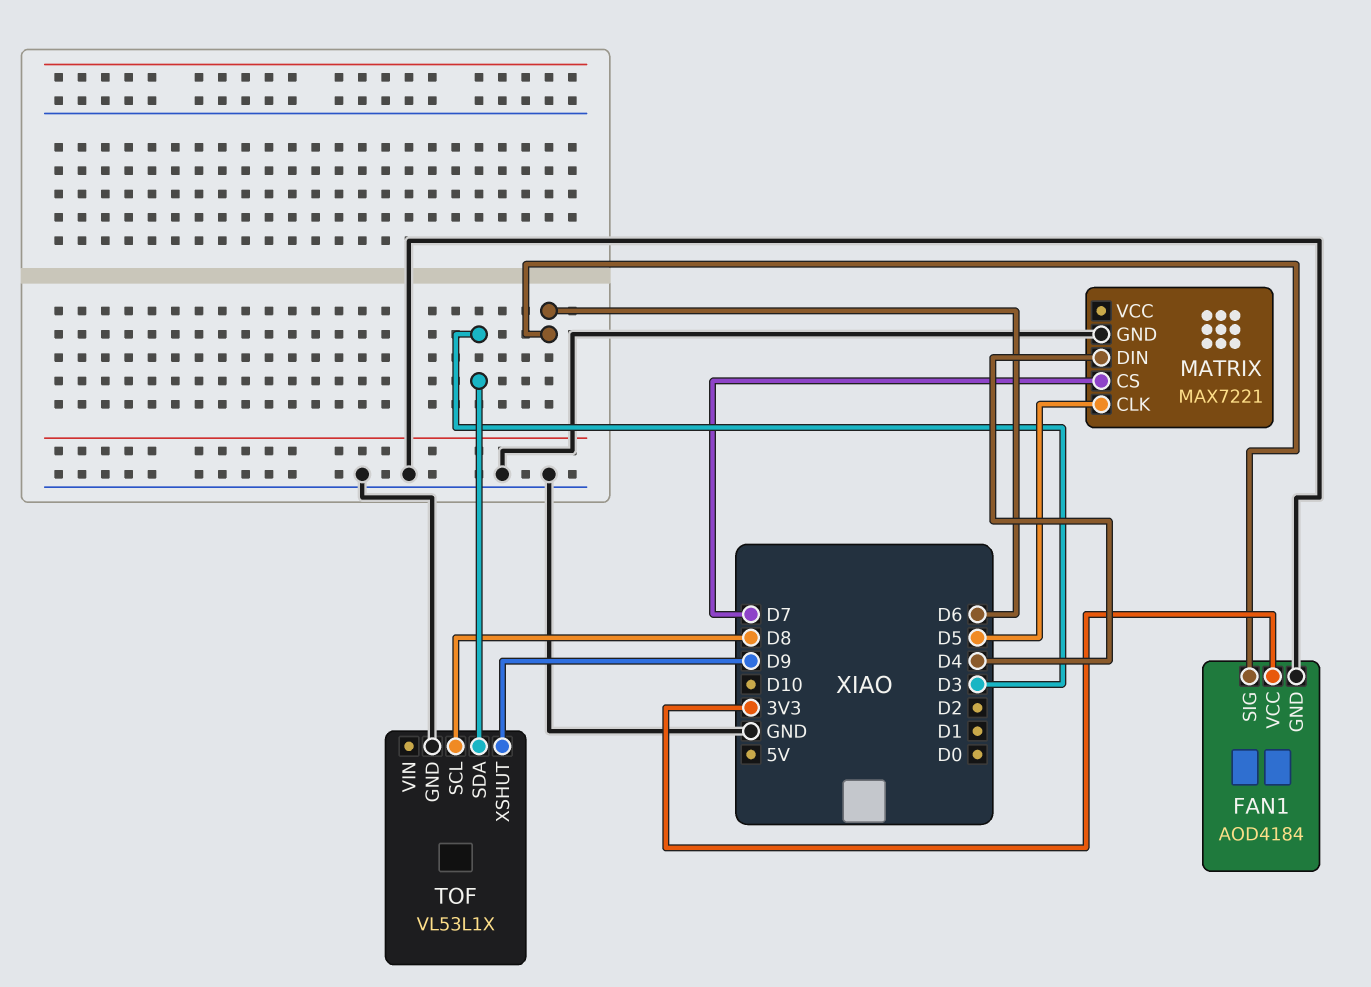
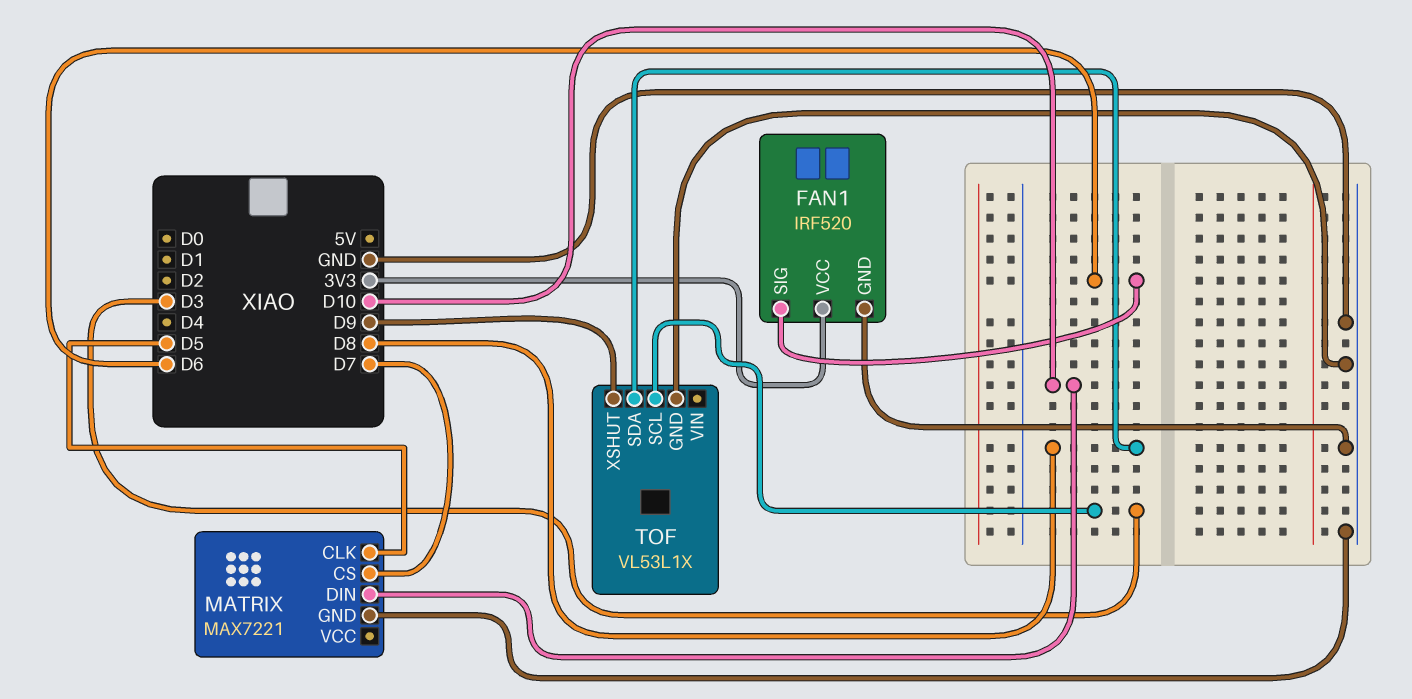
FAN1: AOD4184 -> IRF520
MATRIX pin DIN: D4 -> D10
TOF pin SCL: D8 -> D3
TOF pin SDA: D3 -> D8

